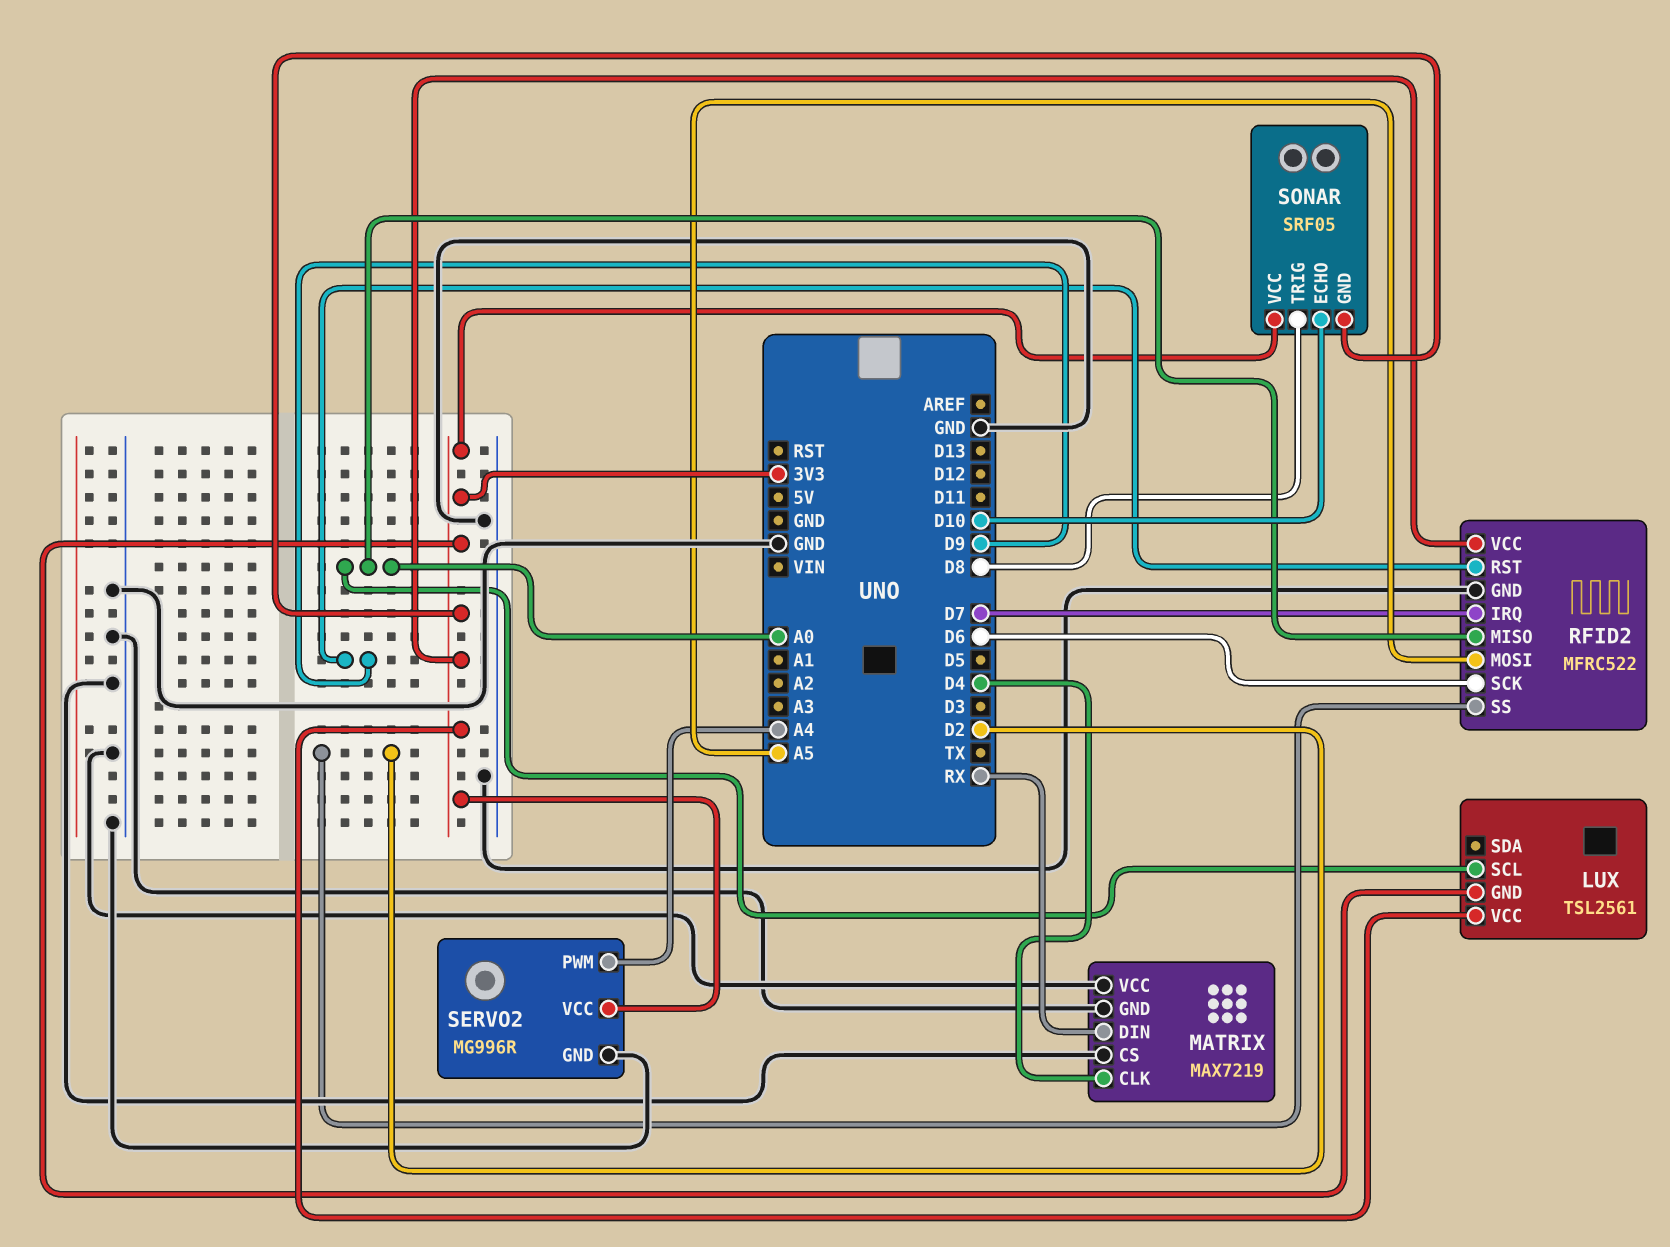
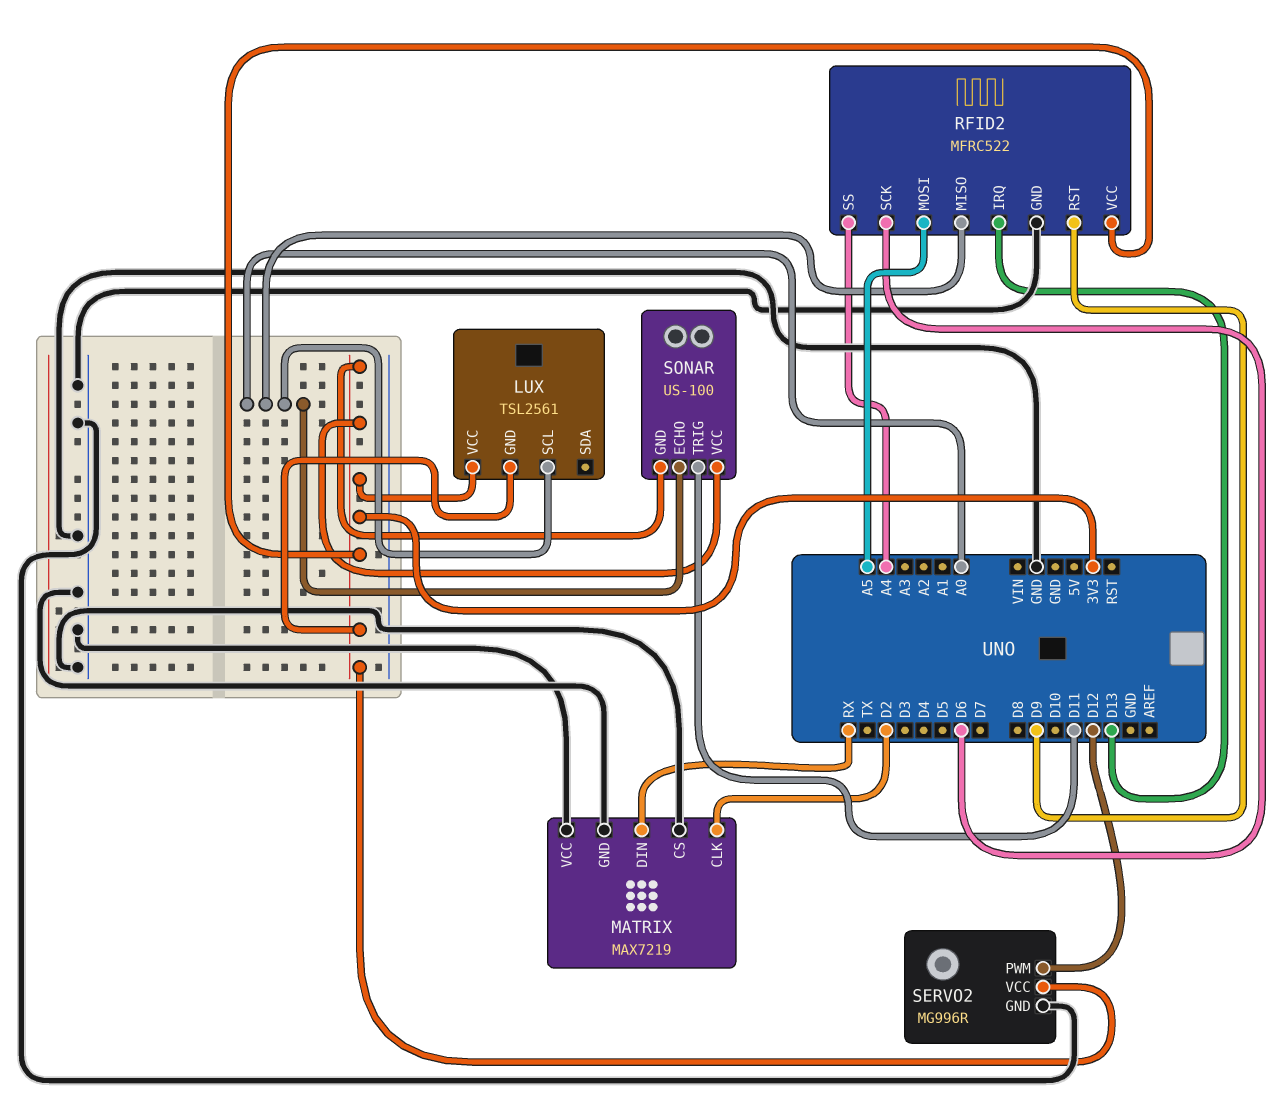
MATRIX pin CLK: D4 -> D2
RFID2 pin IRQ: D7 -> D13
RFID2 pin SS: D2 -> A4
SERVO2 pin PWM: A4 -> D12
SONAR: SRF05 -> US-100
SONAR pin ECHO: D10 -> A0
SONAR pin TRIG: D8 -> D11

